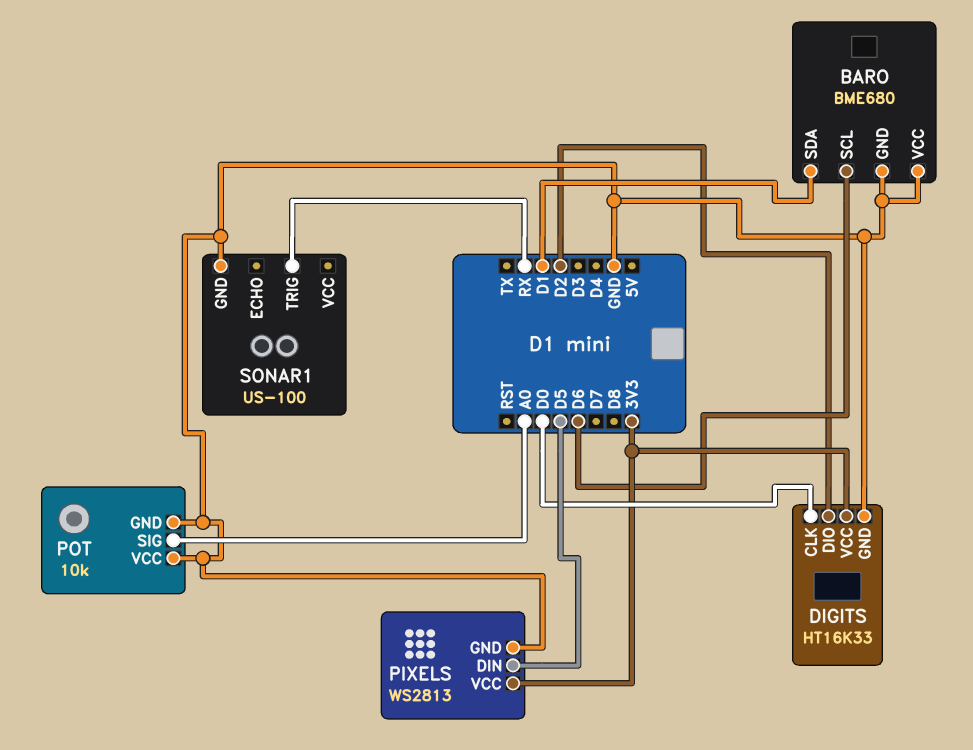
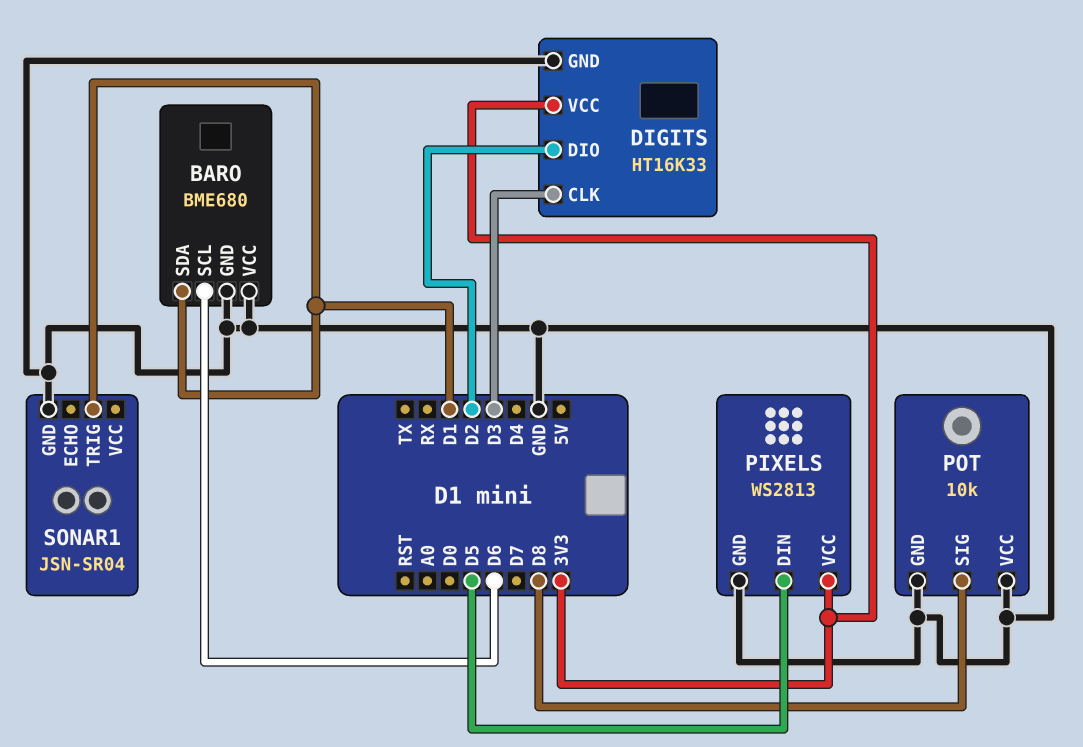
DIGITS pin CLK: D0 -> D3
POT pin SIG: A0 -> D8
SONAR1: US-100 -> JSN-SR04
SONAR1 pin TRIG: RX -> D1

